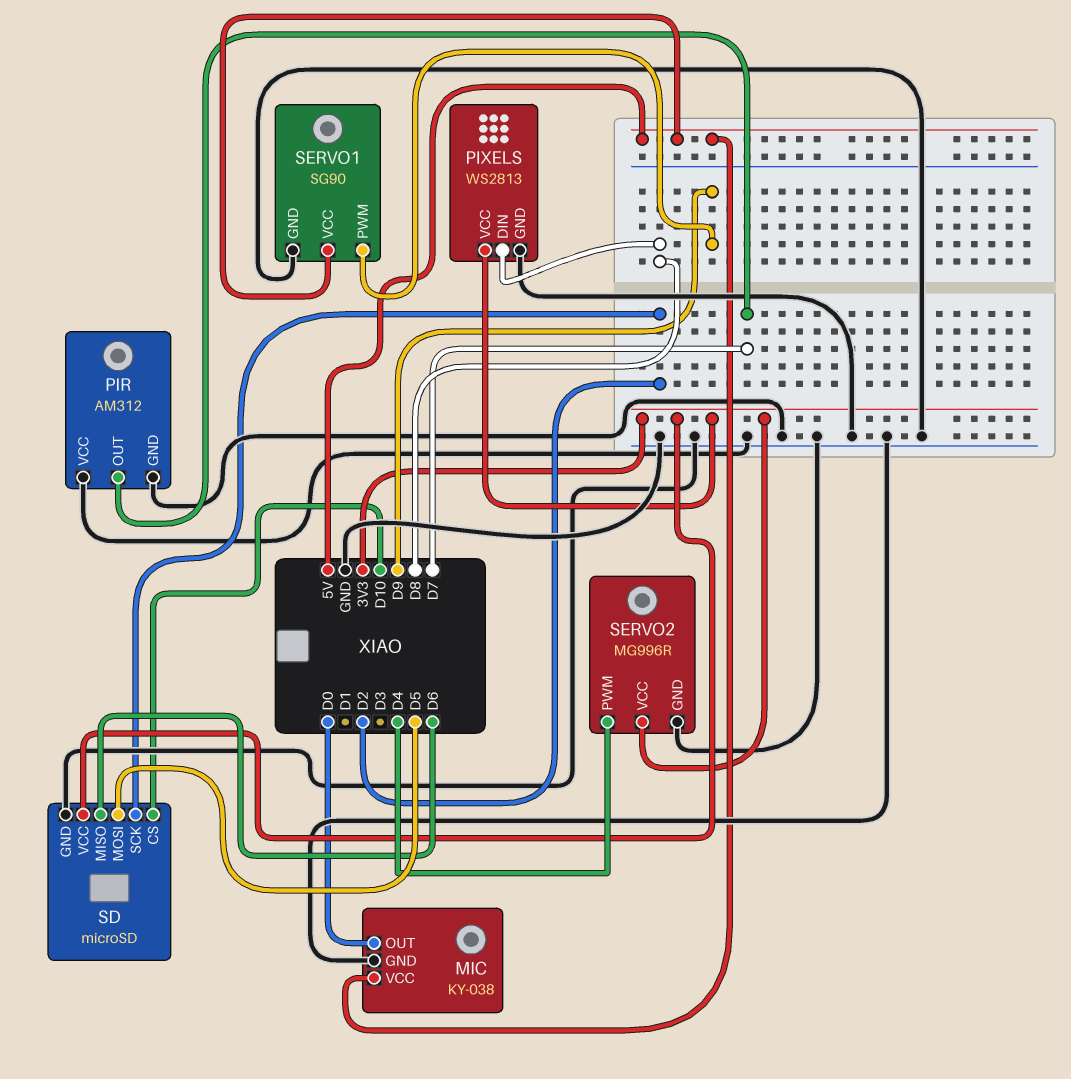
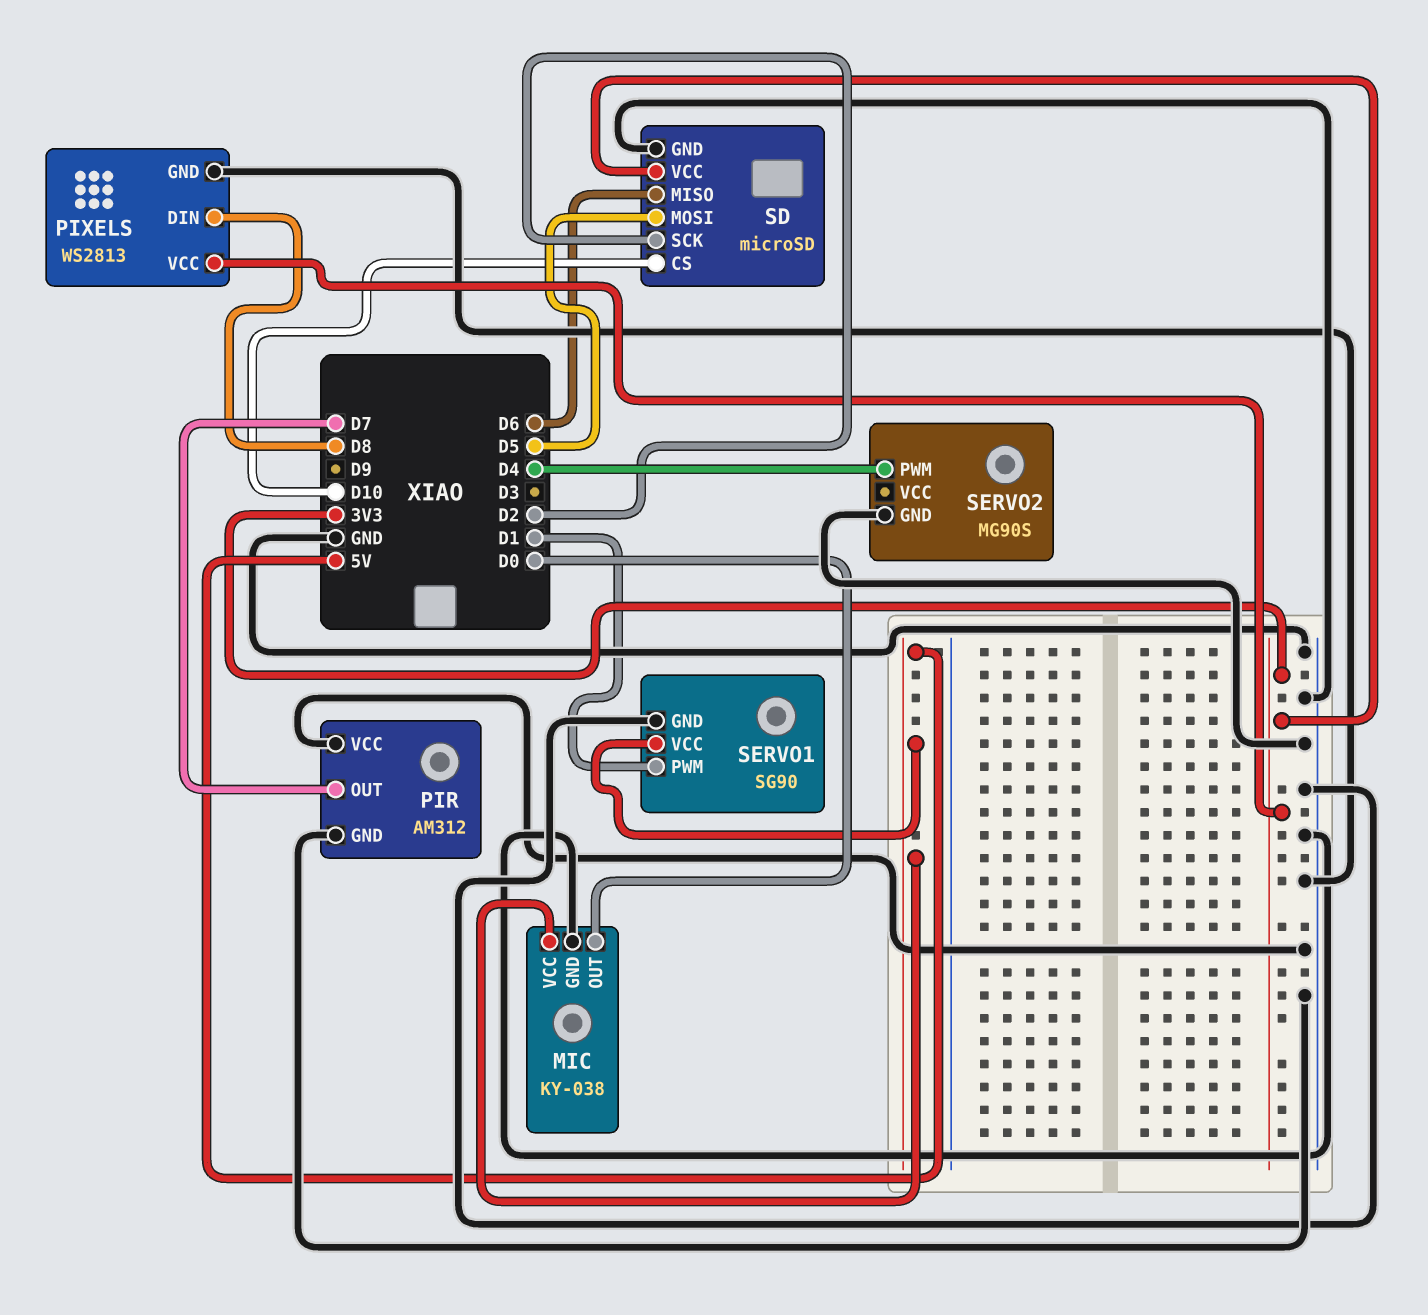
SERVO1 pin PWM: D9 -> D1
SERVO2: MG996R -> MG90S
SERVO2 pin VCC: 3V3 -> none

